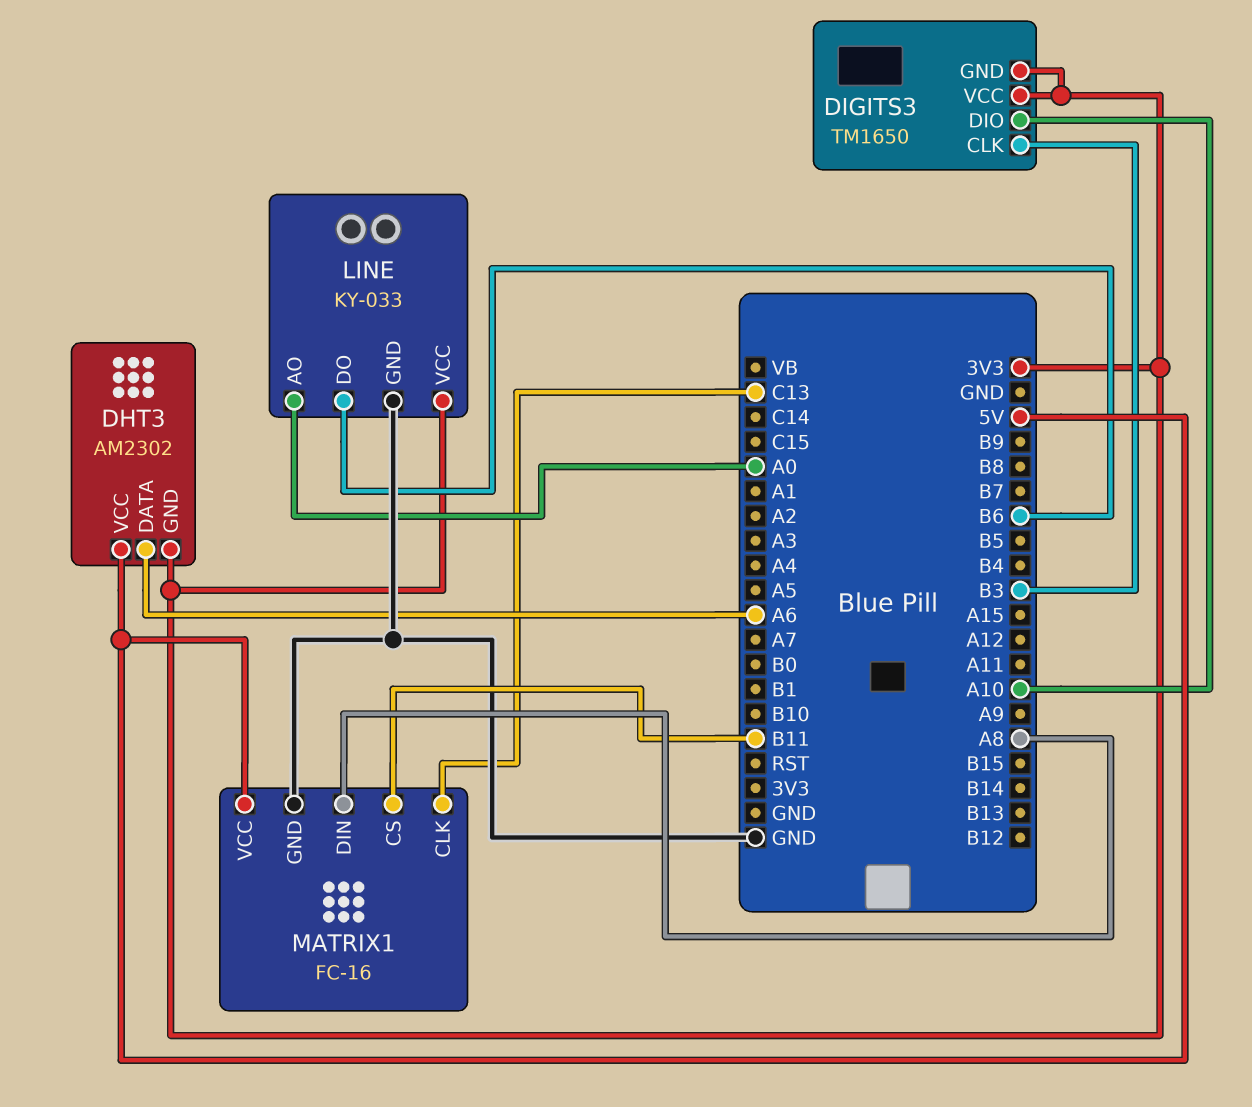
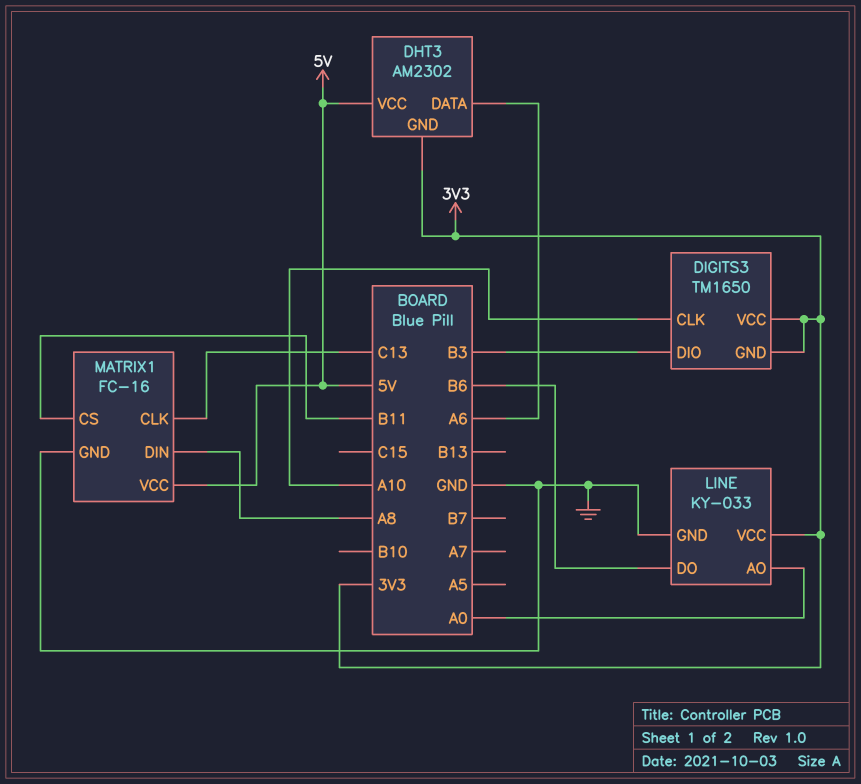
DIGITS3 pin CLK: B3 -> A10
DIGITS3 pin DIO: A10 -> B3

